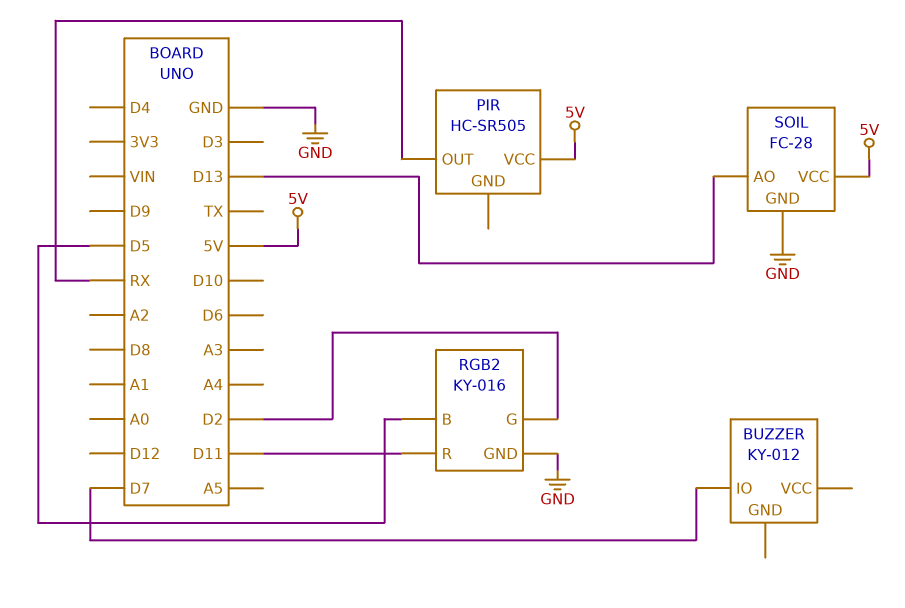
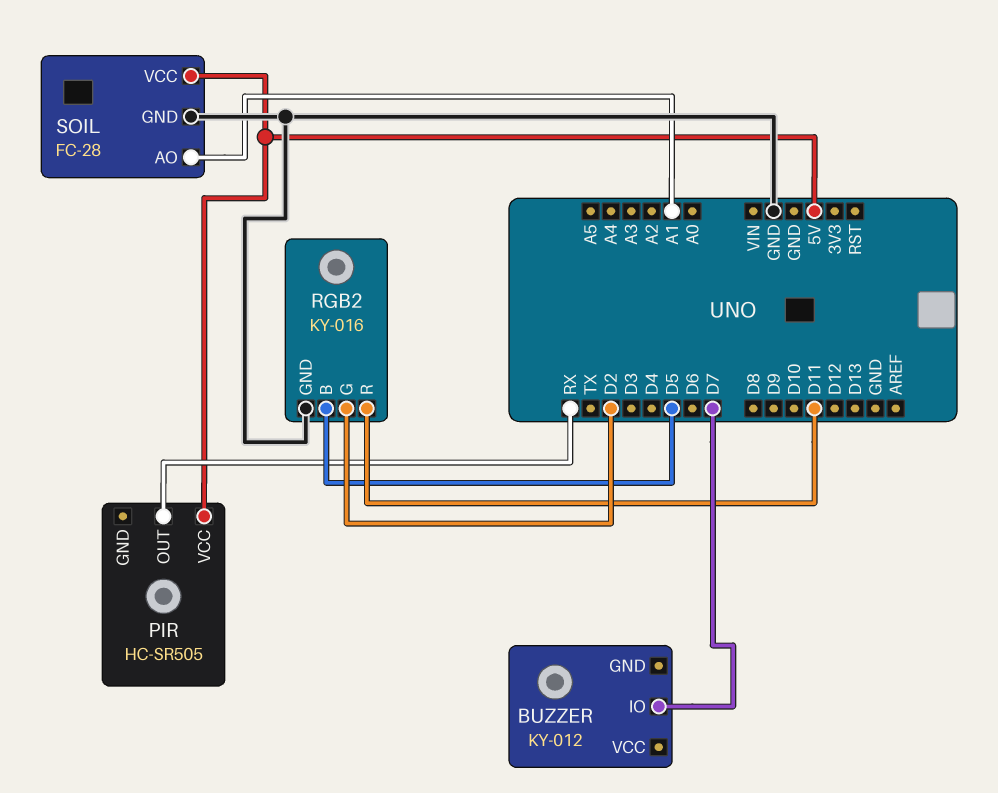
SOIL pin AO: D13 -> A1

